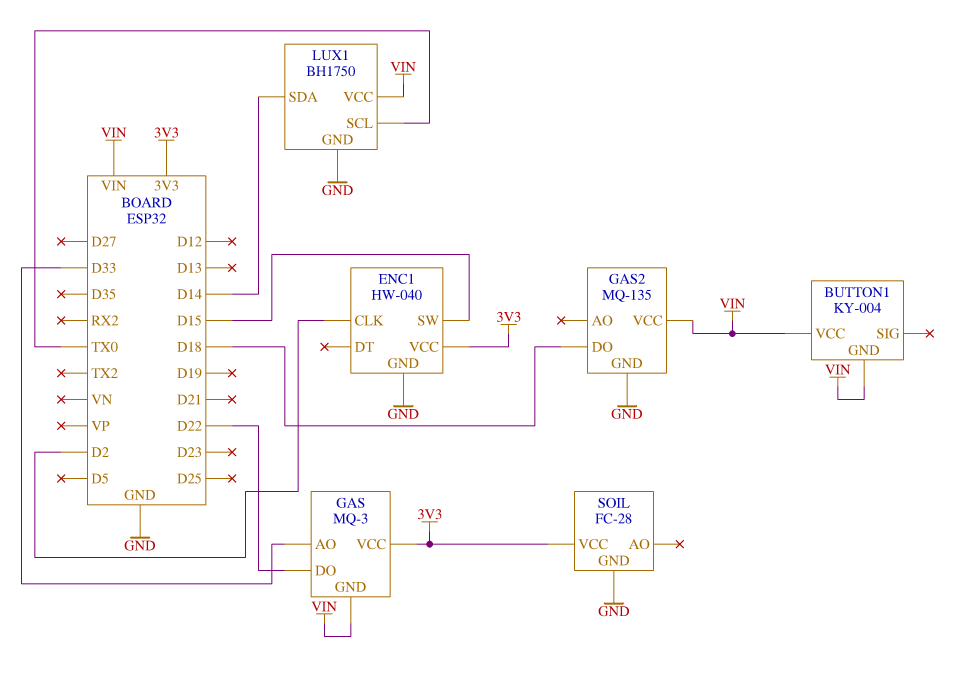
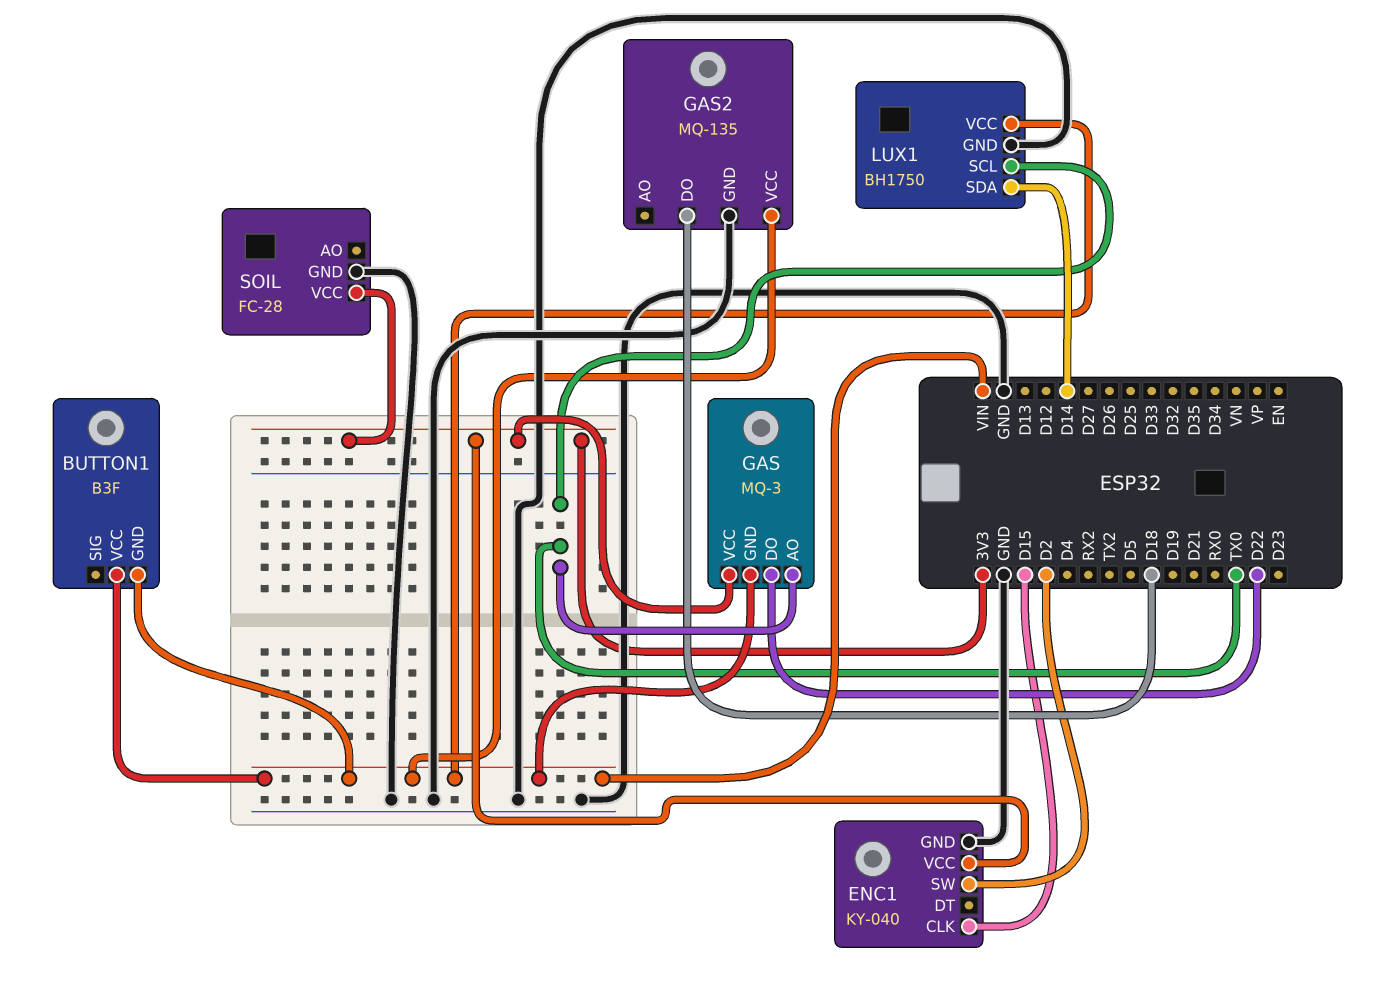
BUTTON1: KY-004 -> B3F
ENC1: HW-040 -> KY-040
ENC1 pin CLK: D2 -> D15
ENC1 pin SW: D15 -> D2
GAS pin AO: D33 -> TX0

